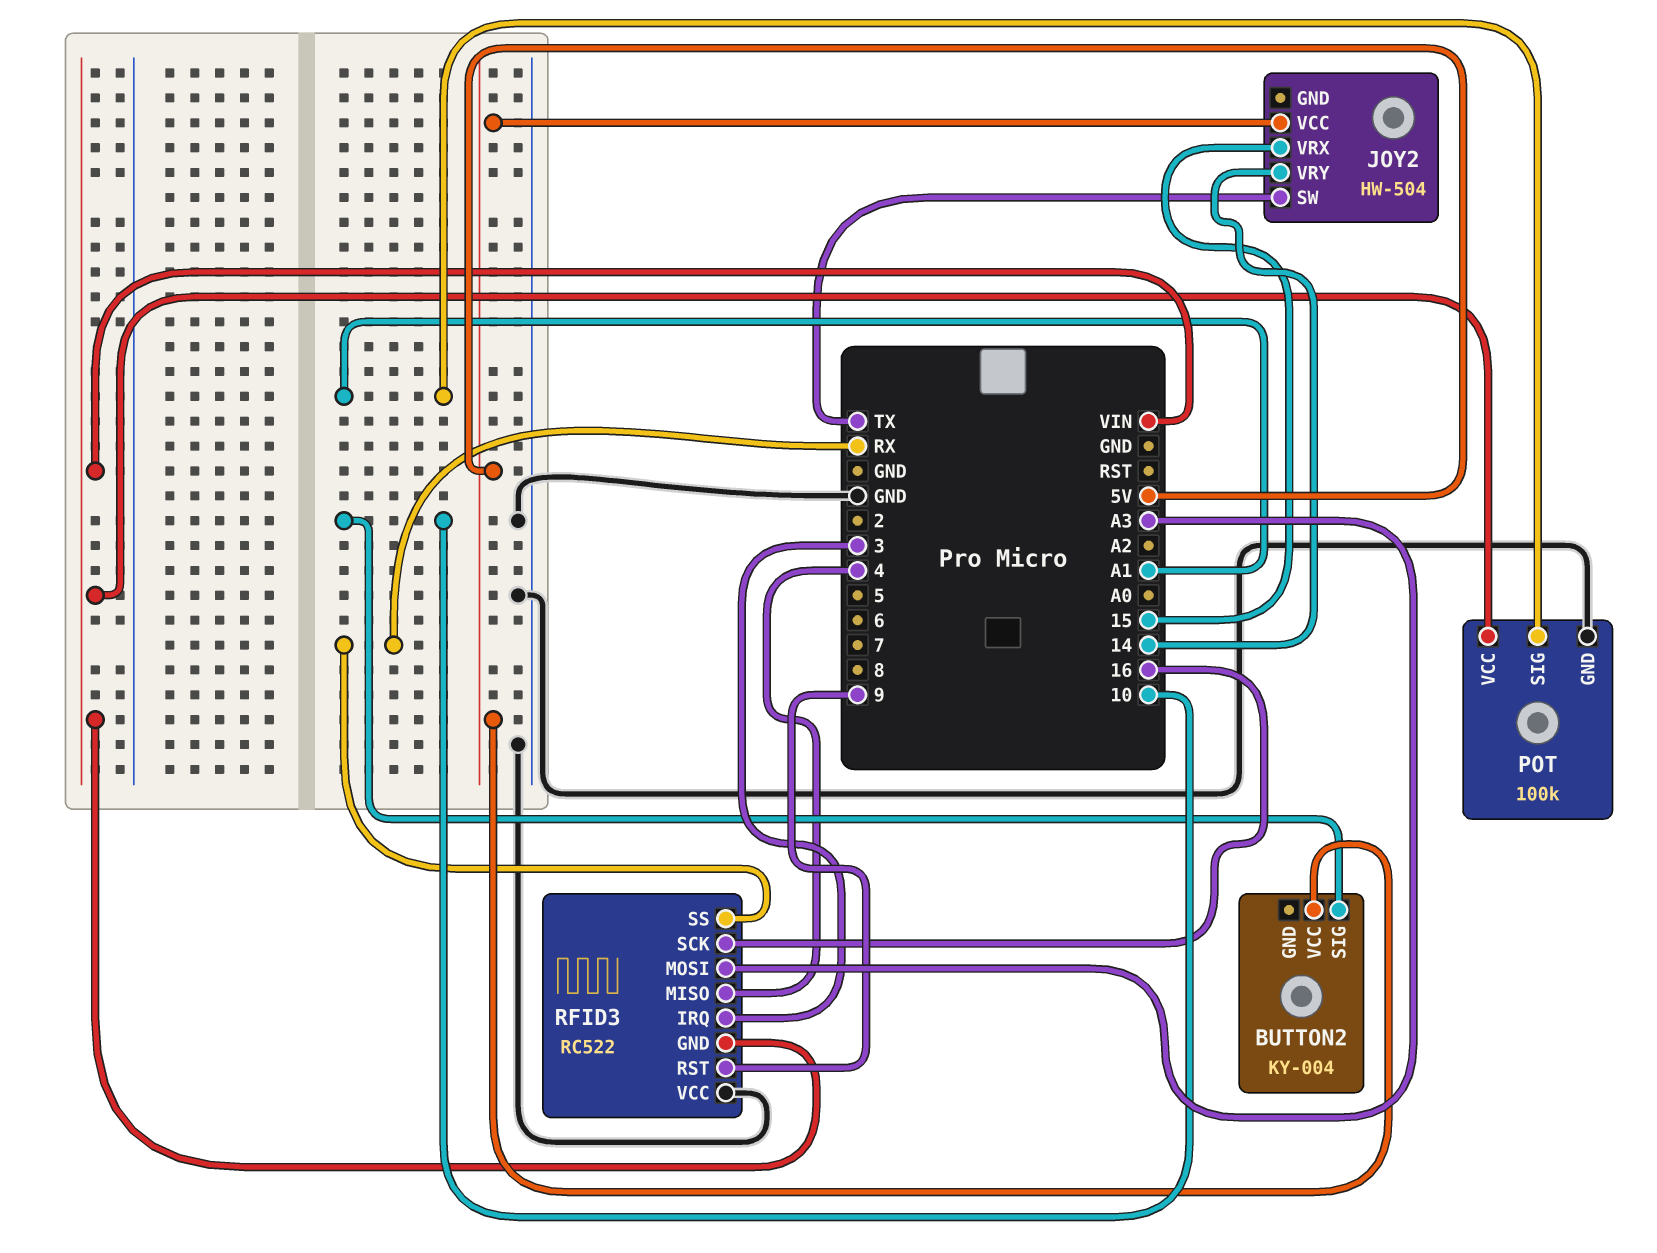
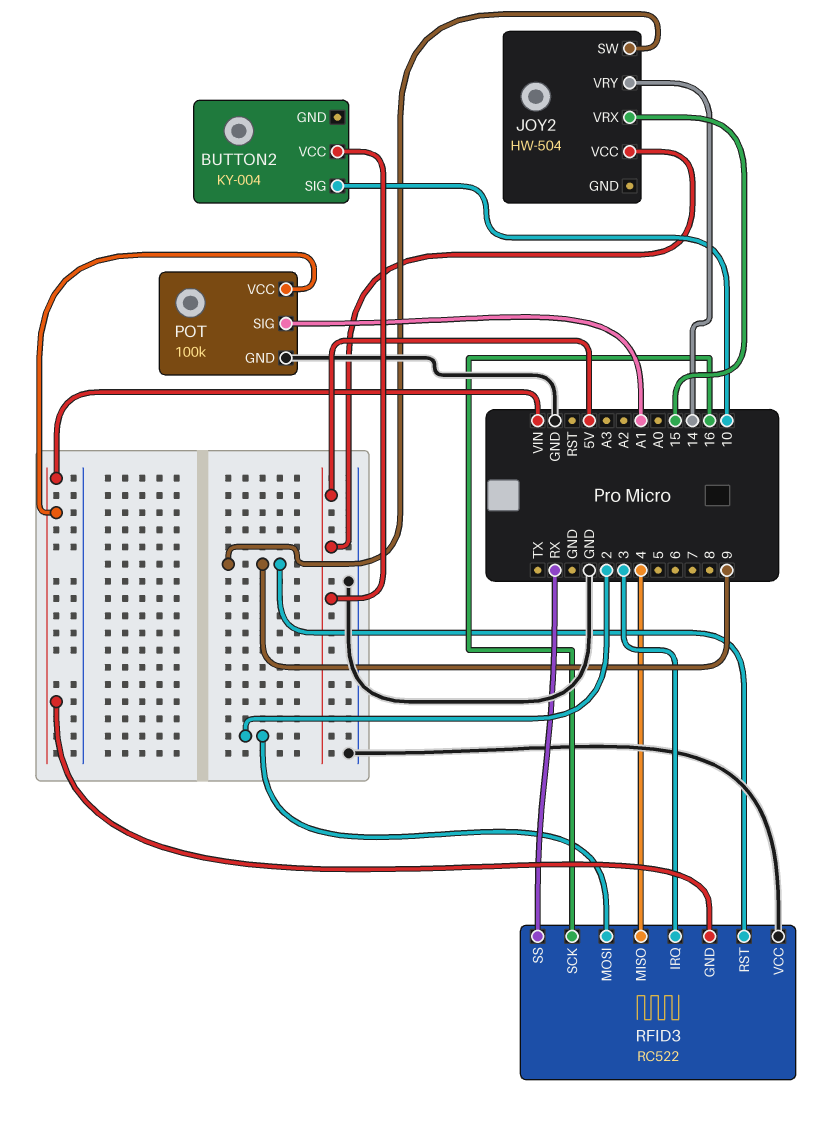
JOY2 pin SW: TX -> 9
RFID3 pin MOSI: A3 -> 2

